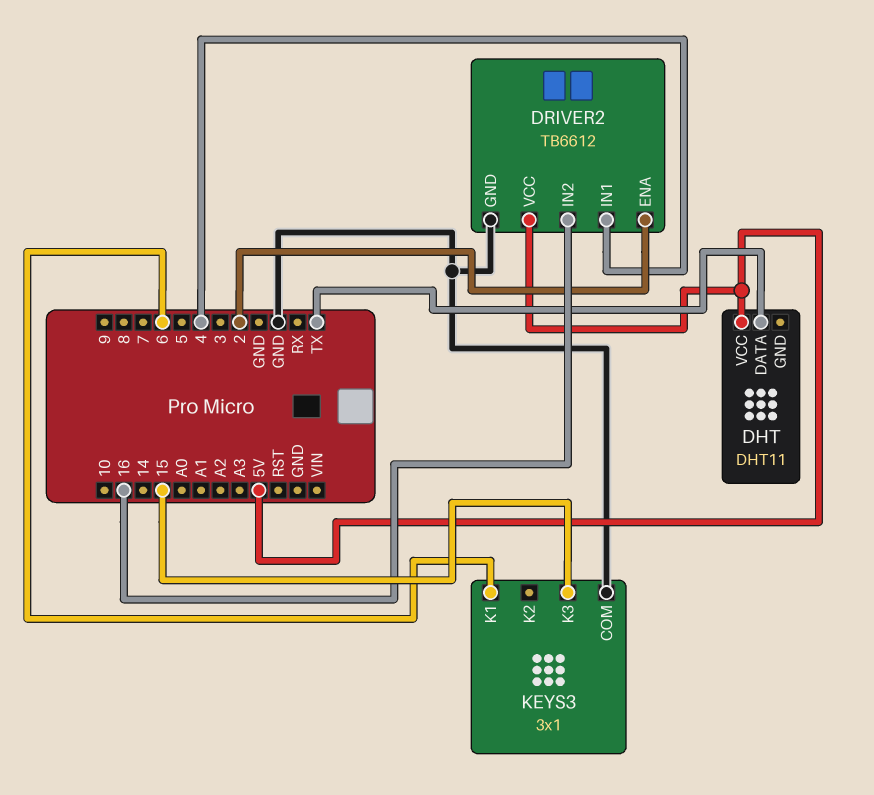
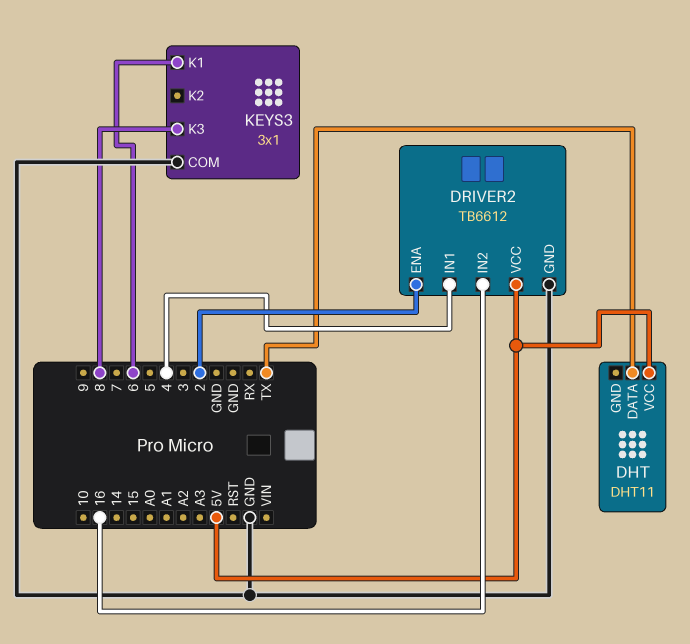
KEYS3 pin K3: 15 -> 8

